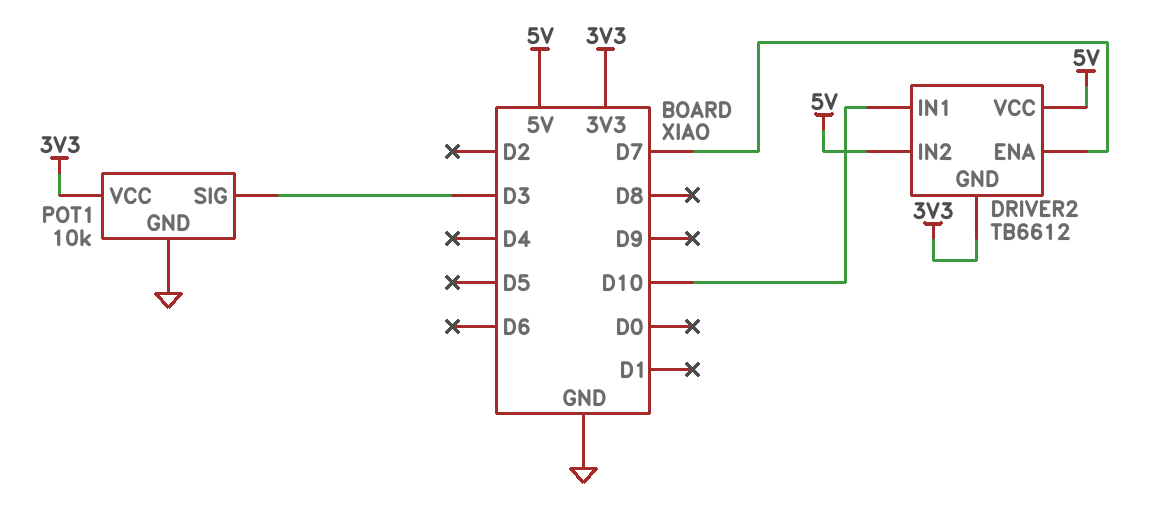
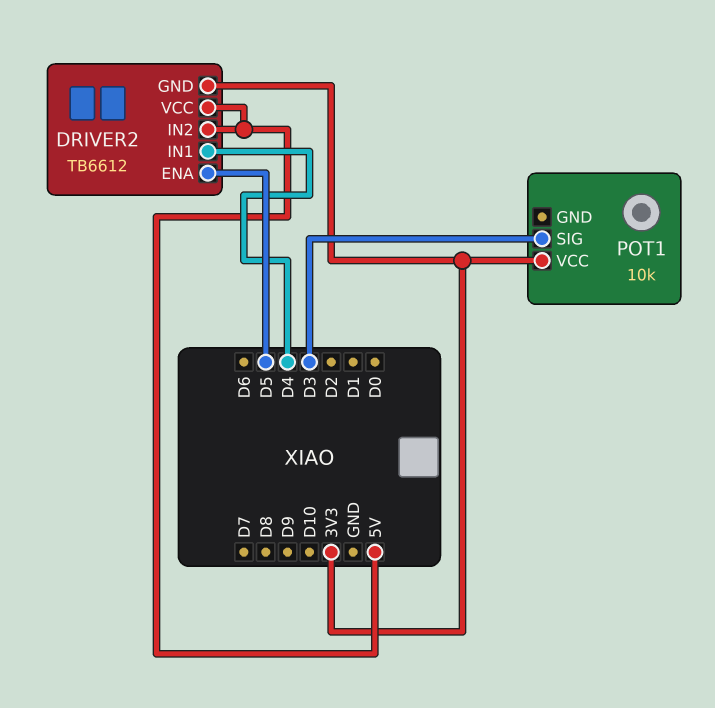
DRIVER2 pin ENA: D7 -> D5
DRIVER2 pin IN1: D10 -> D4
POT1 pin GND: GND -> none

